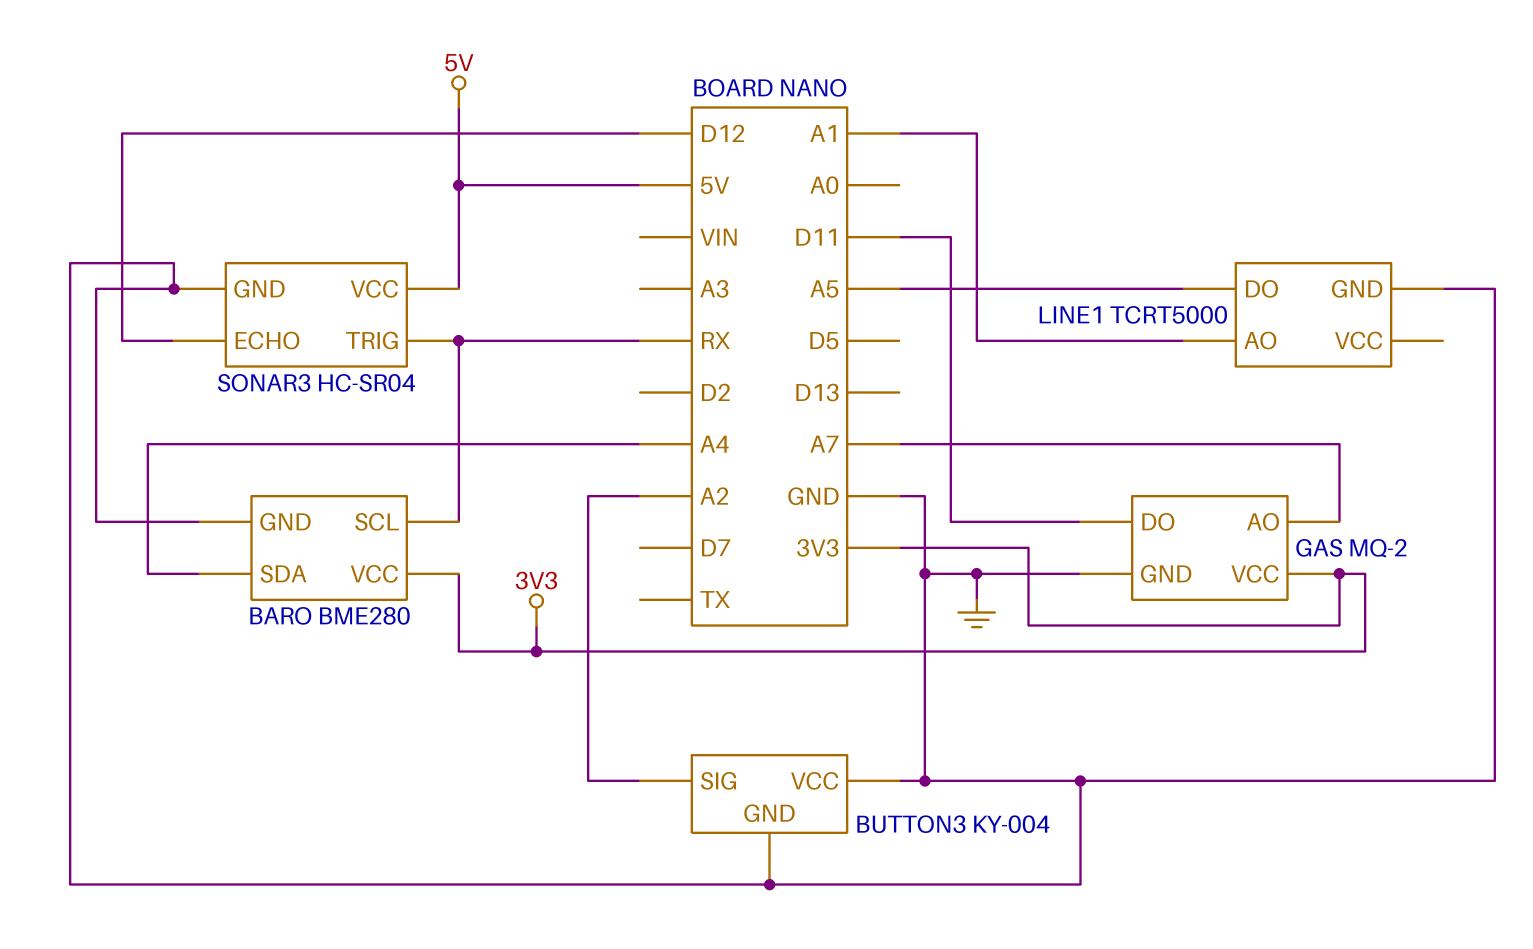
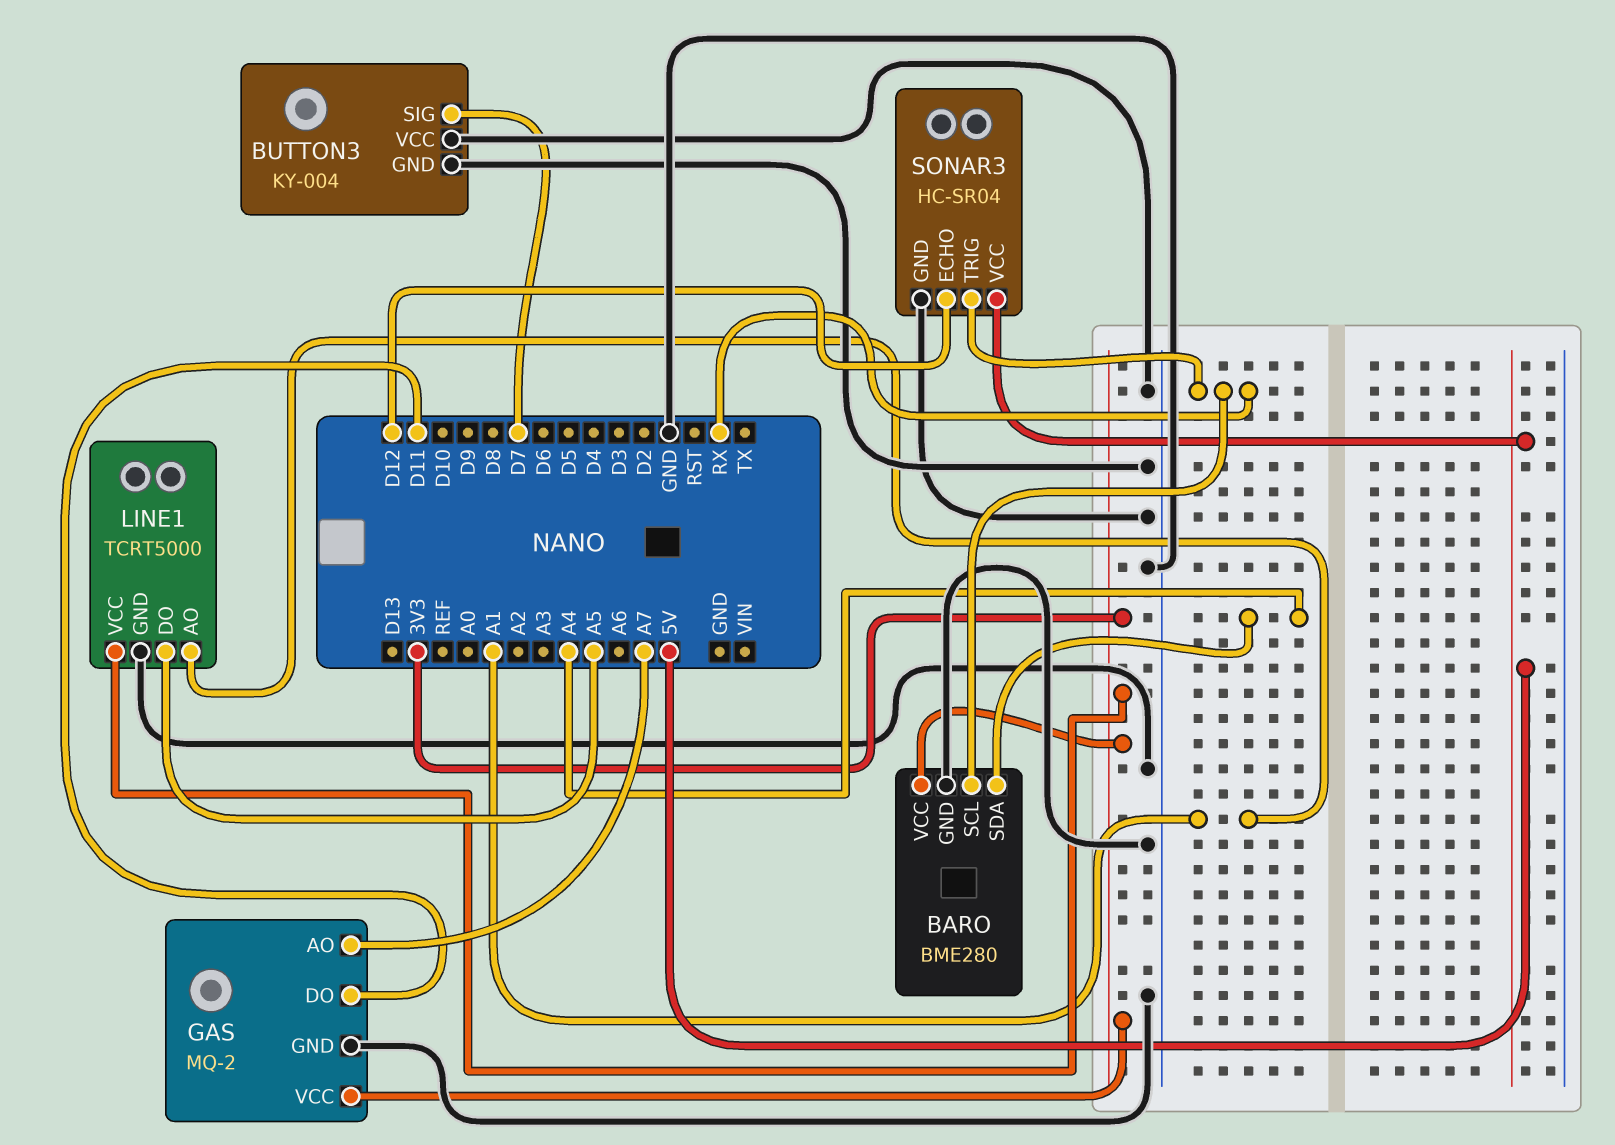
BUTTON3 pin SIG: A2 -> D7
LINE1 pin VCC: none -> 3V3

